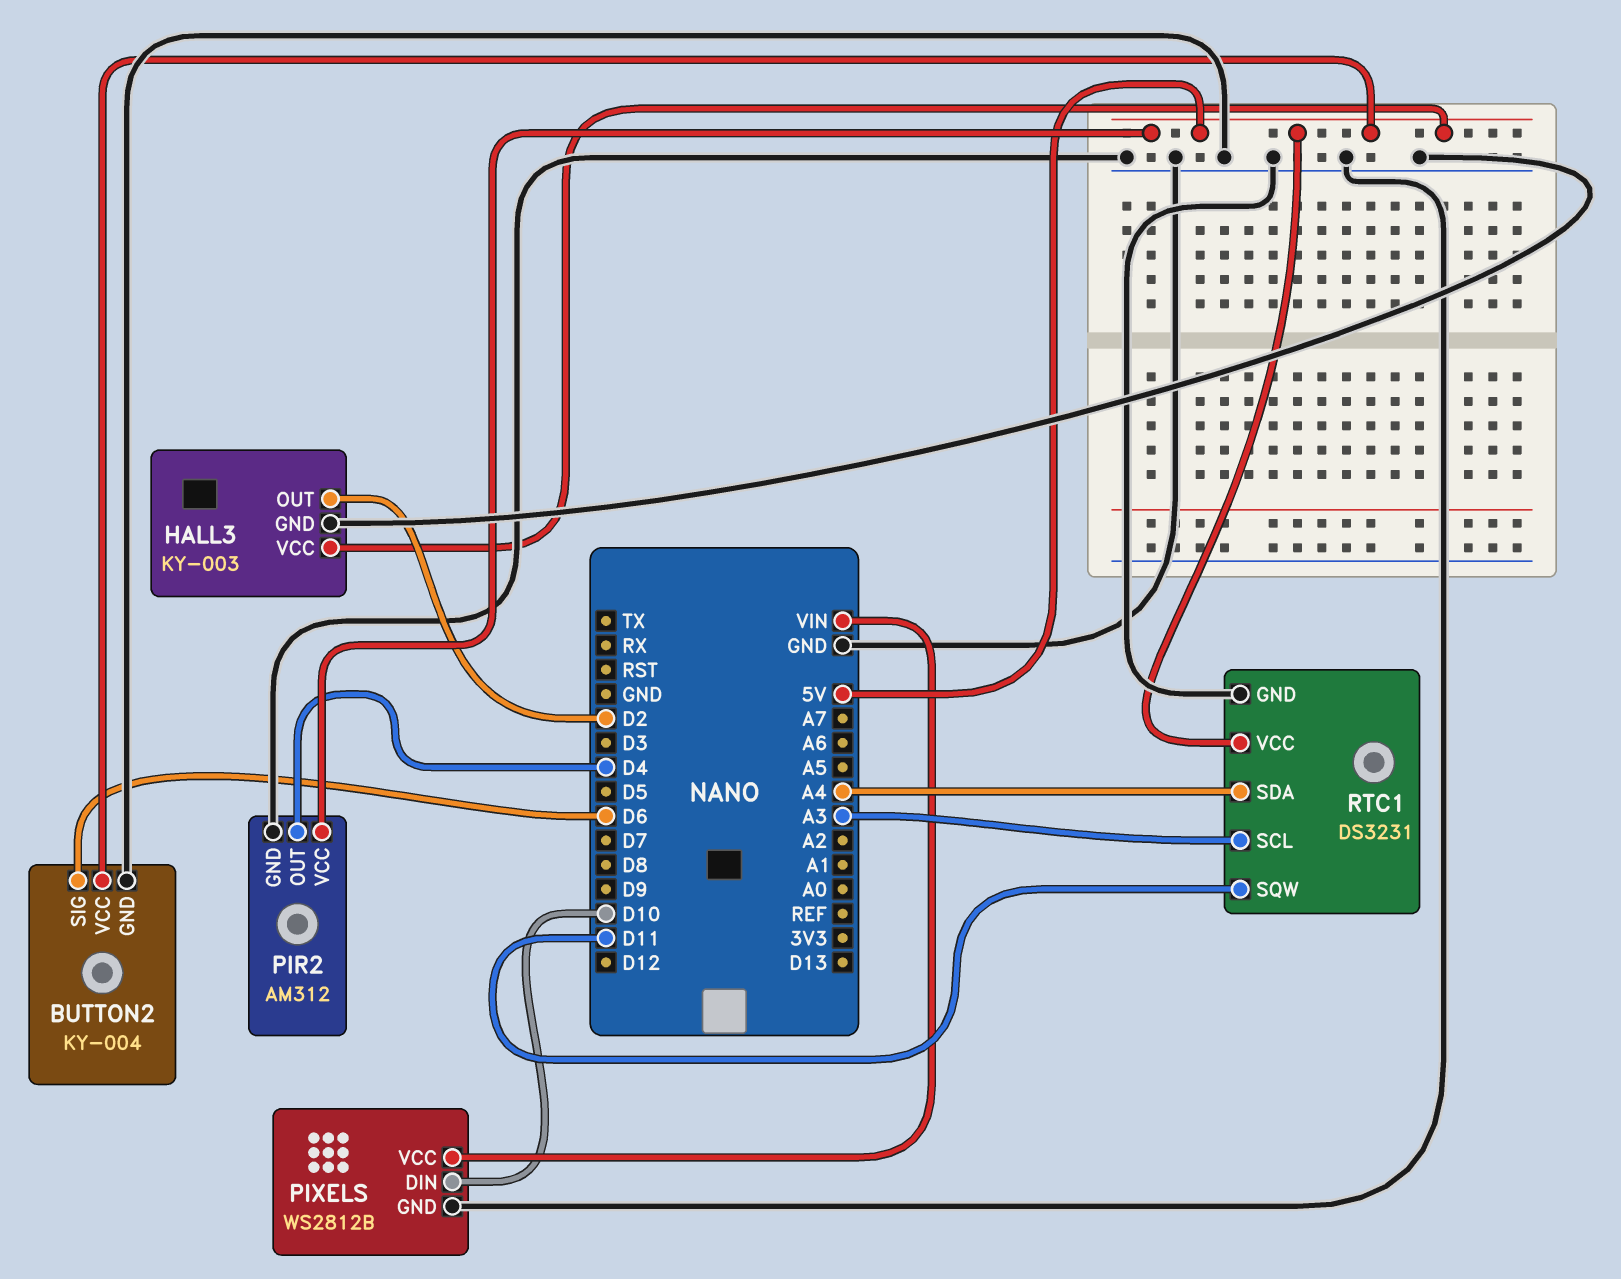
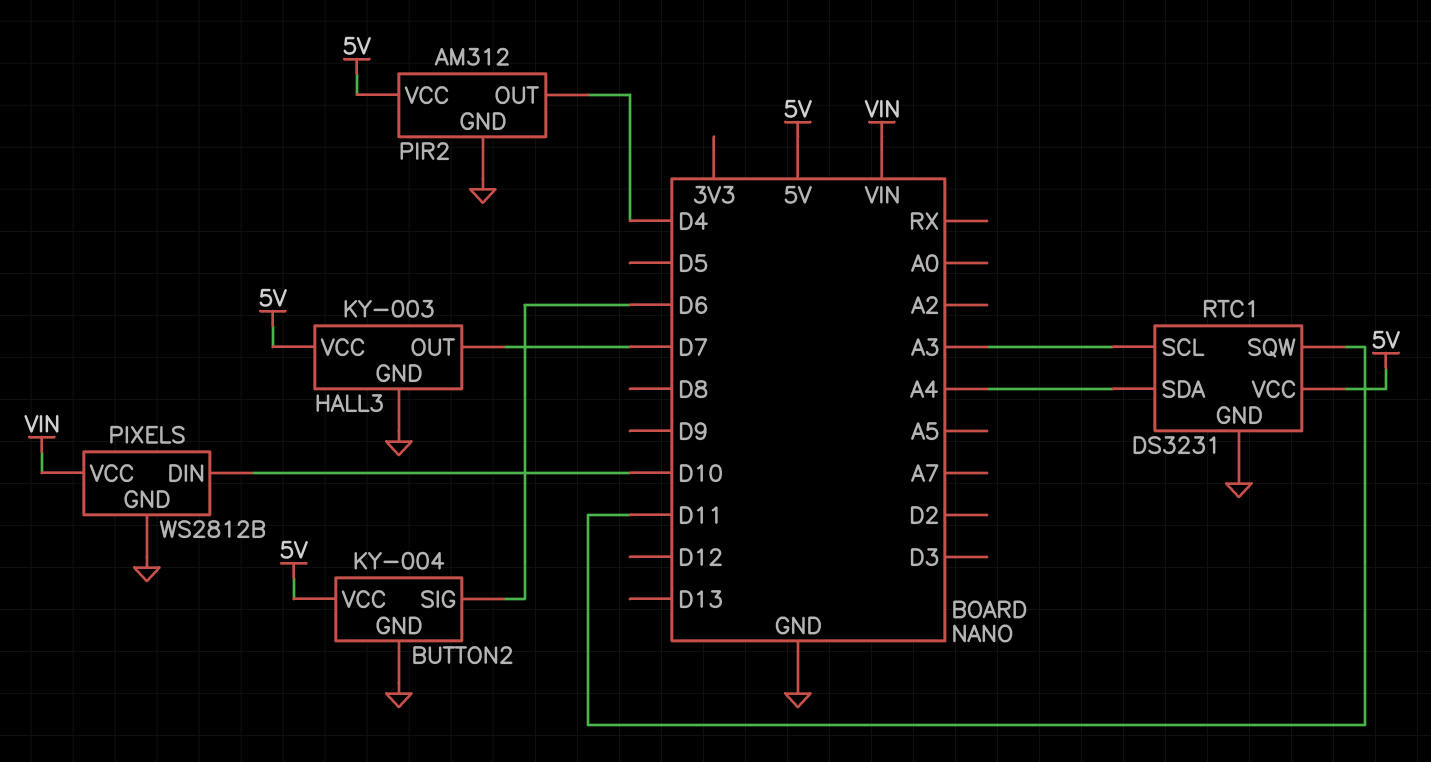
HALL3 pin OUT: D2 -> D7

